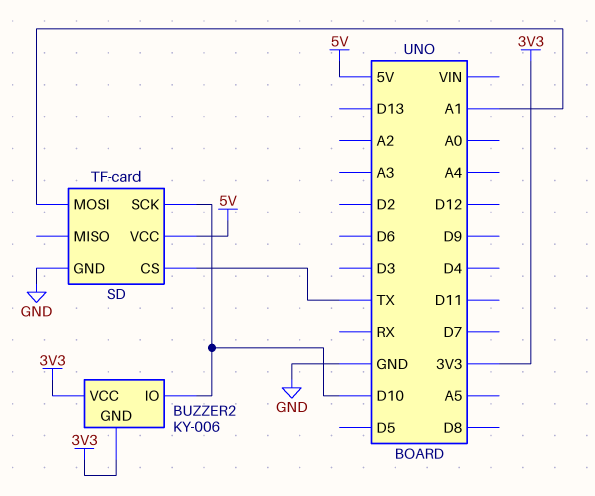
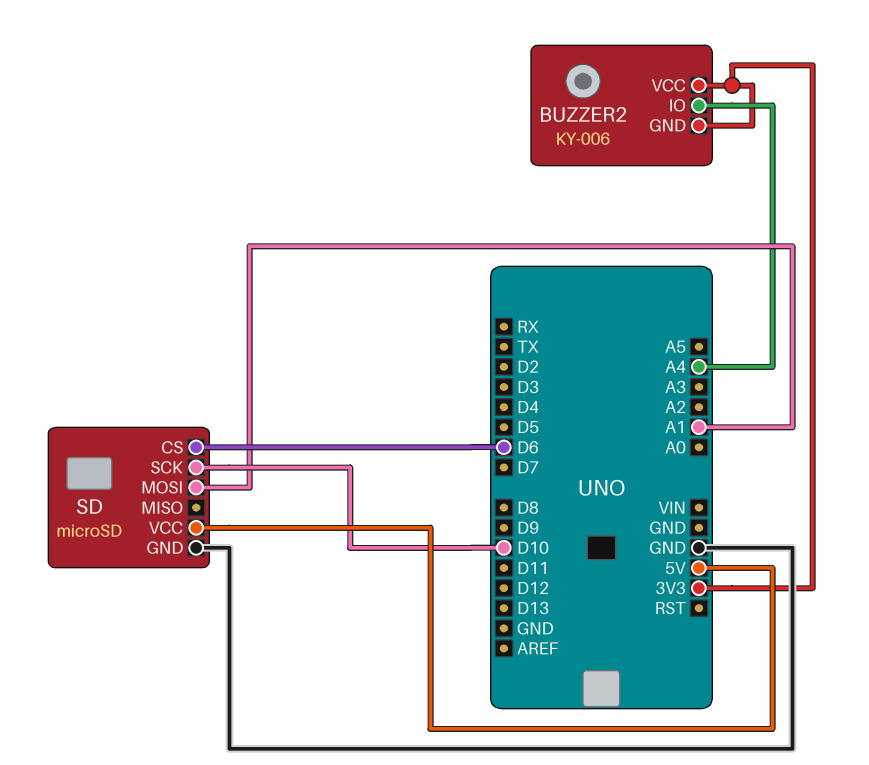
BUZZER2 pin IO: D10 -> A4
SD: TF-card -> microSD
SD pin CS: TX -> D6

